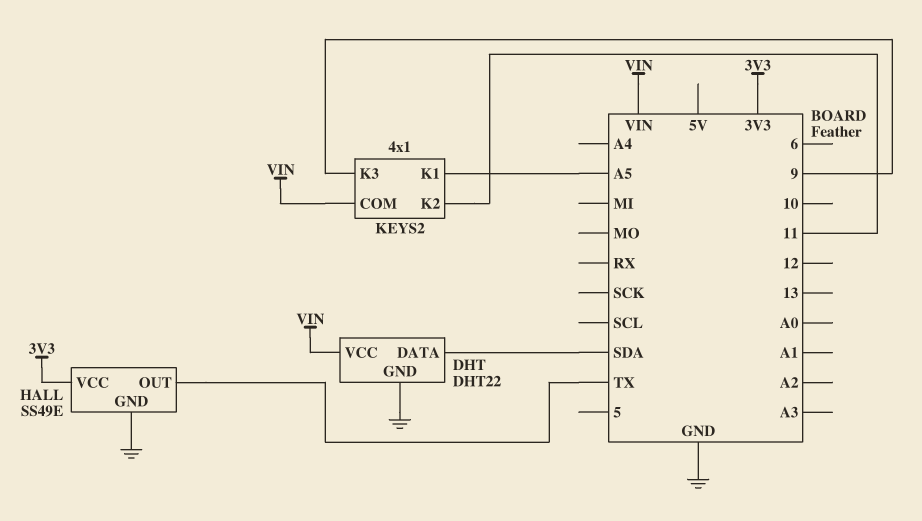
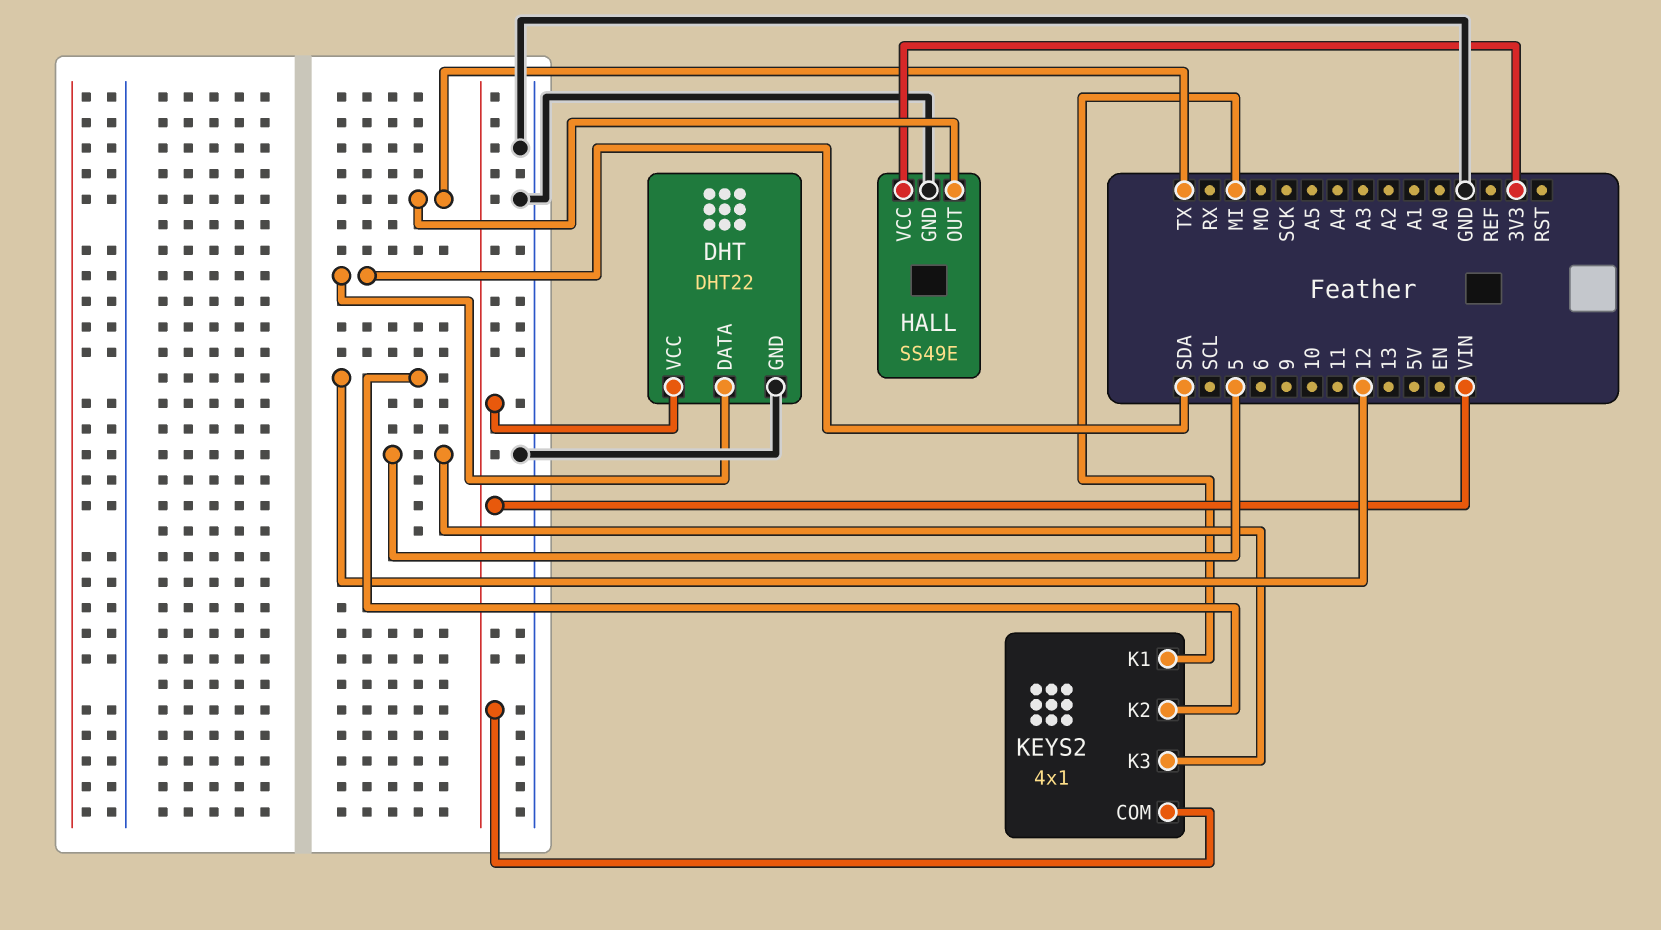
KEYS2 pin K1: A5 -> MI
KEYS2 pin K2: 11 -> 12
KEYS2 pin K3: 9 -> 5

